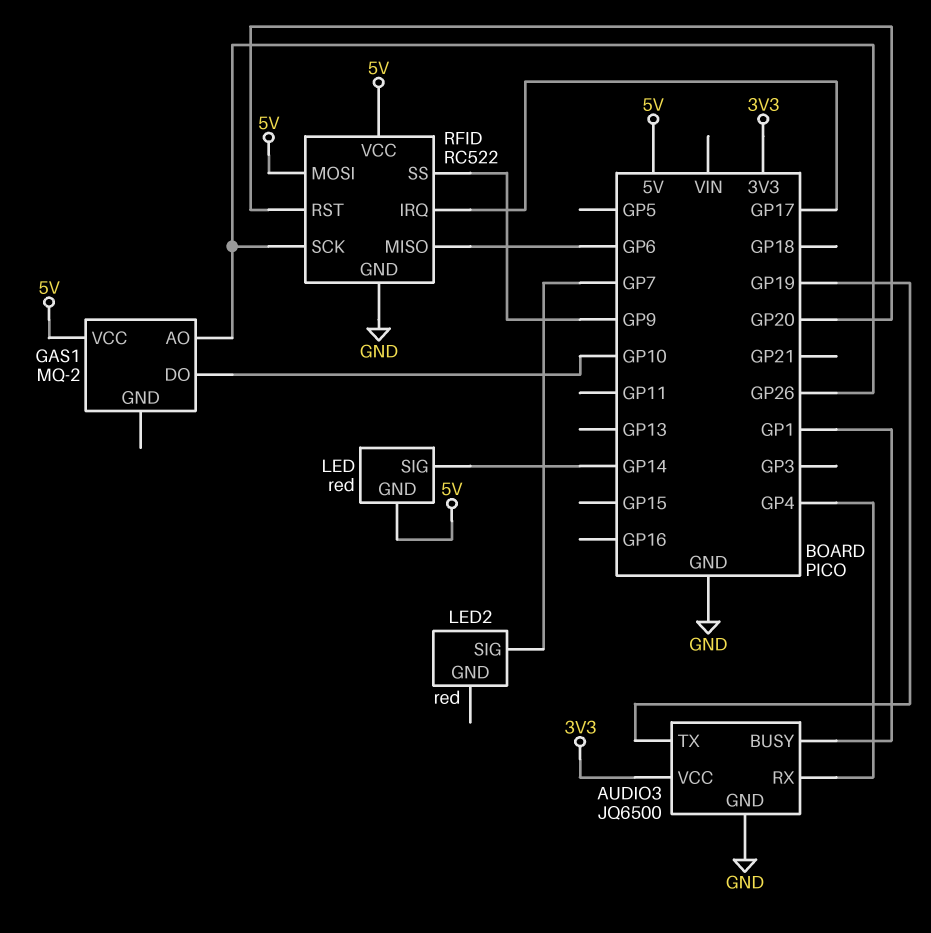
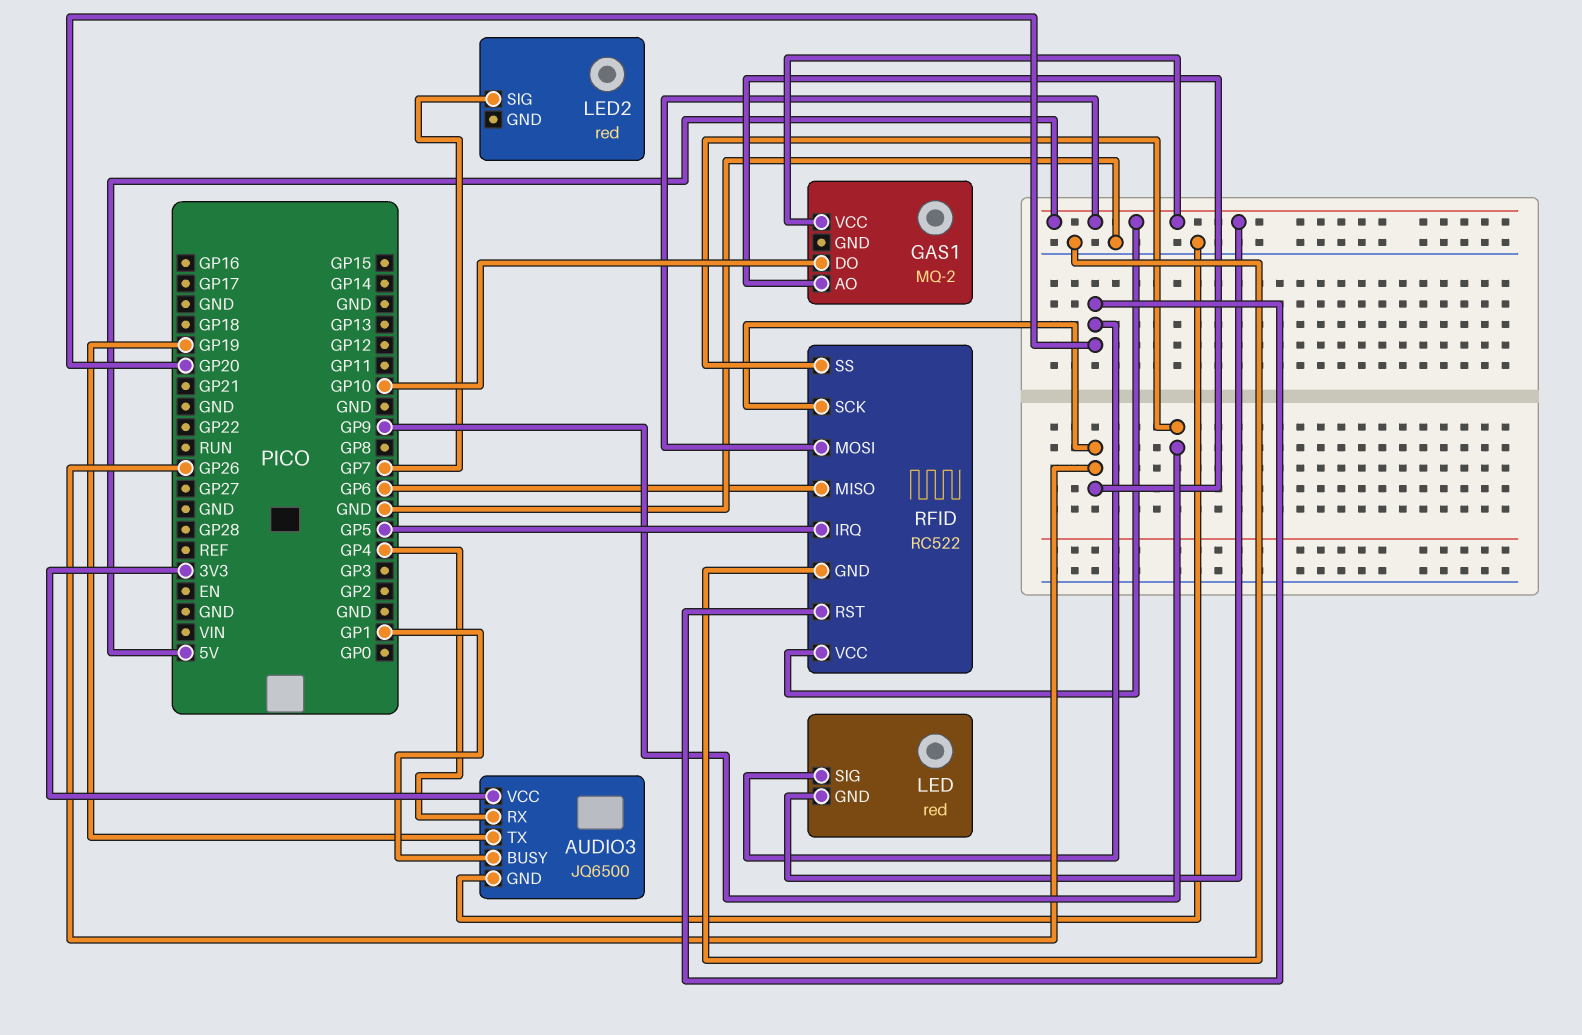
LED pin SIG: GP14 -> GP20
RFID pin IRQ: GP17 -> GP5

